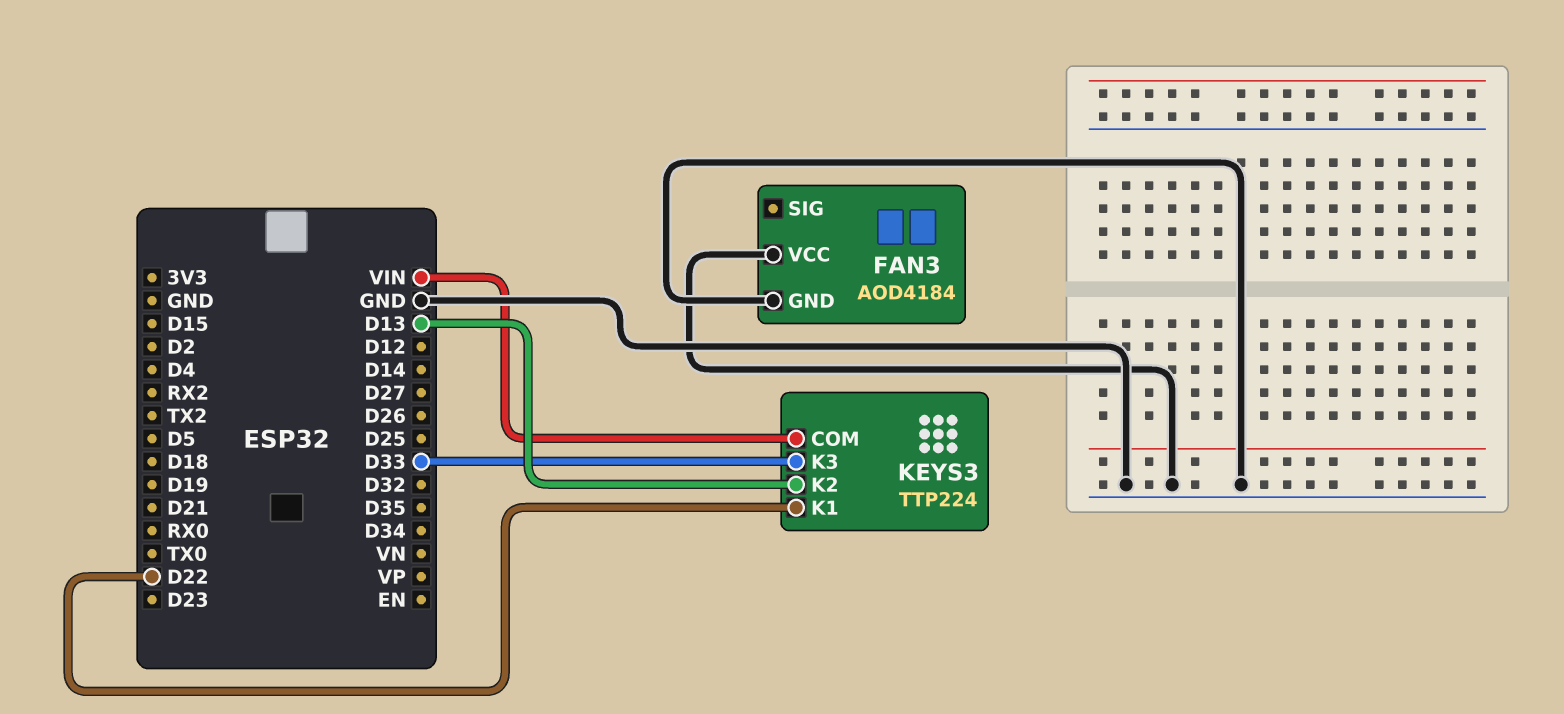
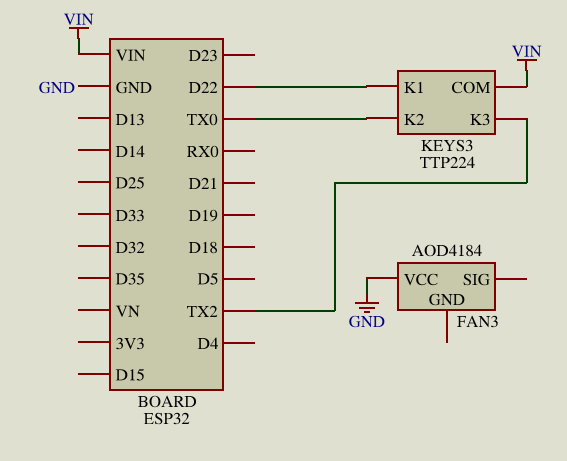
FAN3 pin GND: GND -> none
KEYS3 pin K2: D13 -> TX0
KEYS3 pin K3: D33 -> TX2

